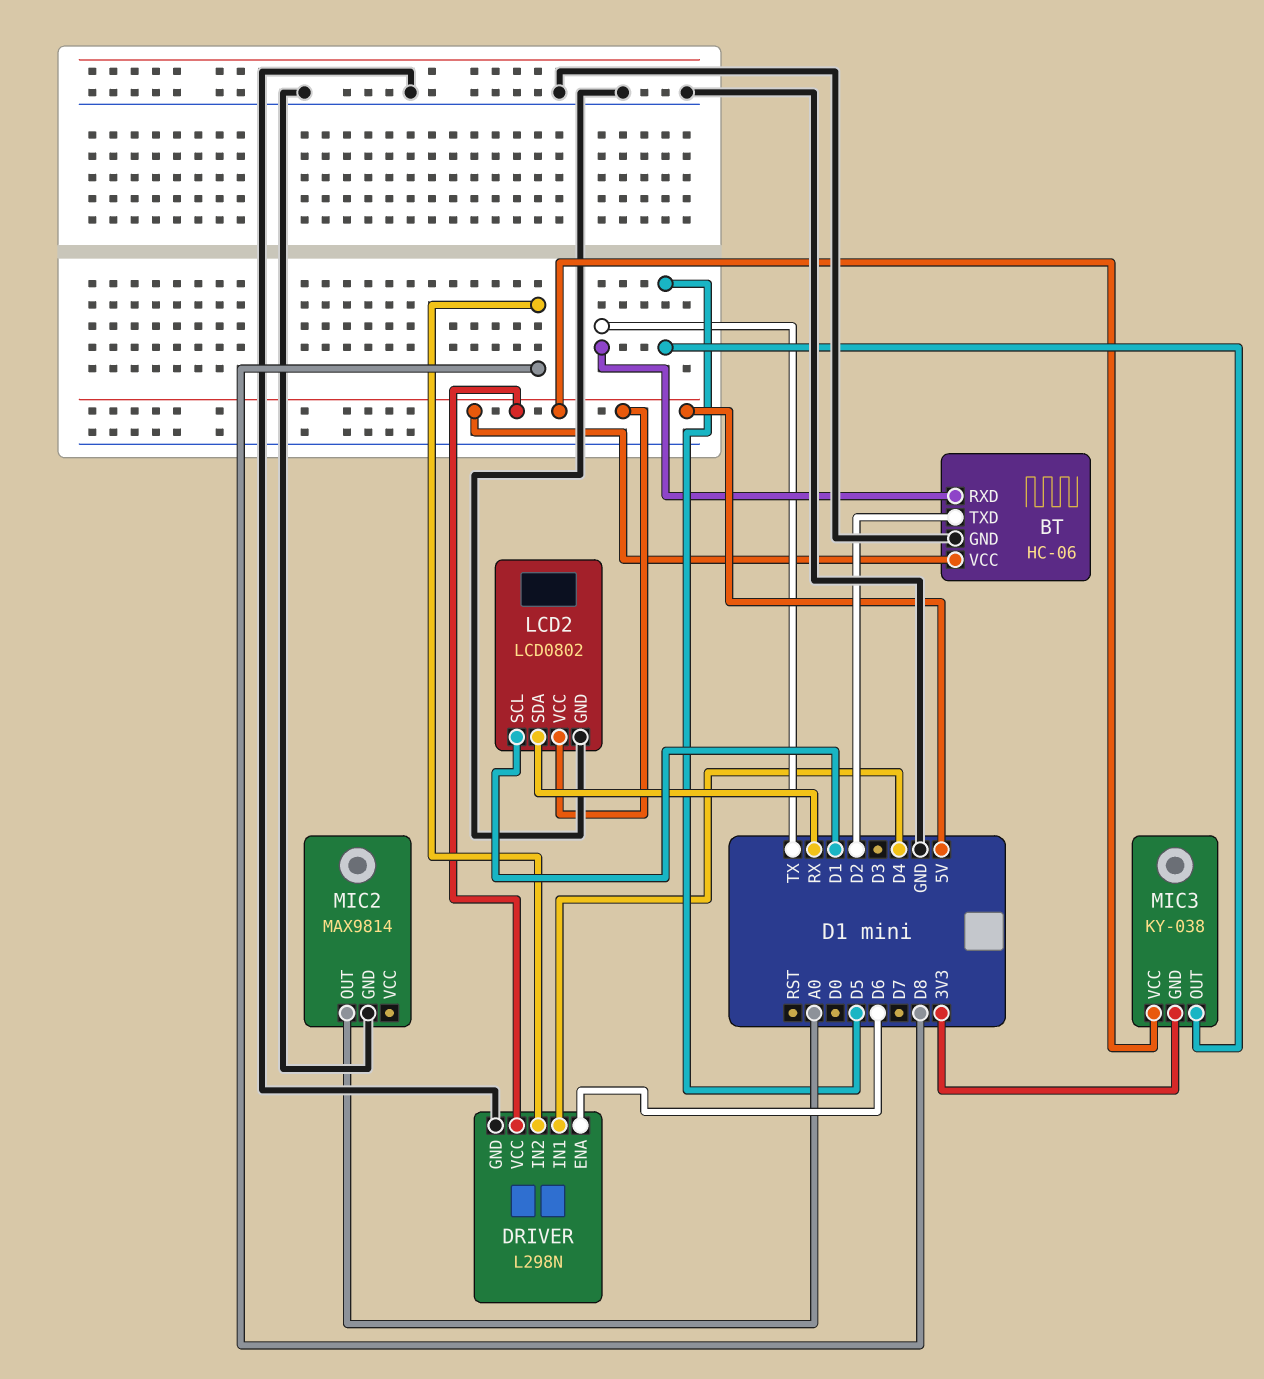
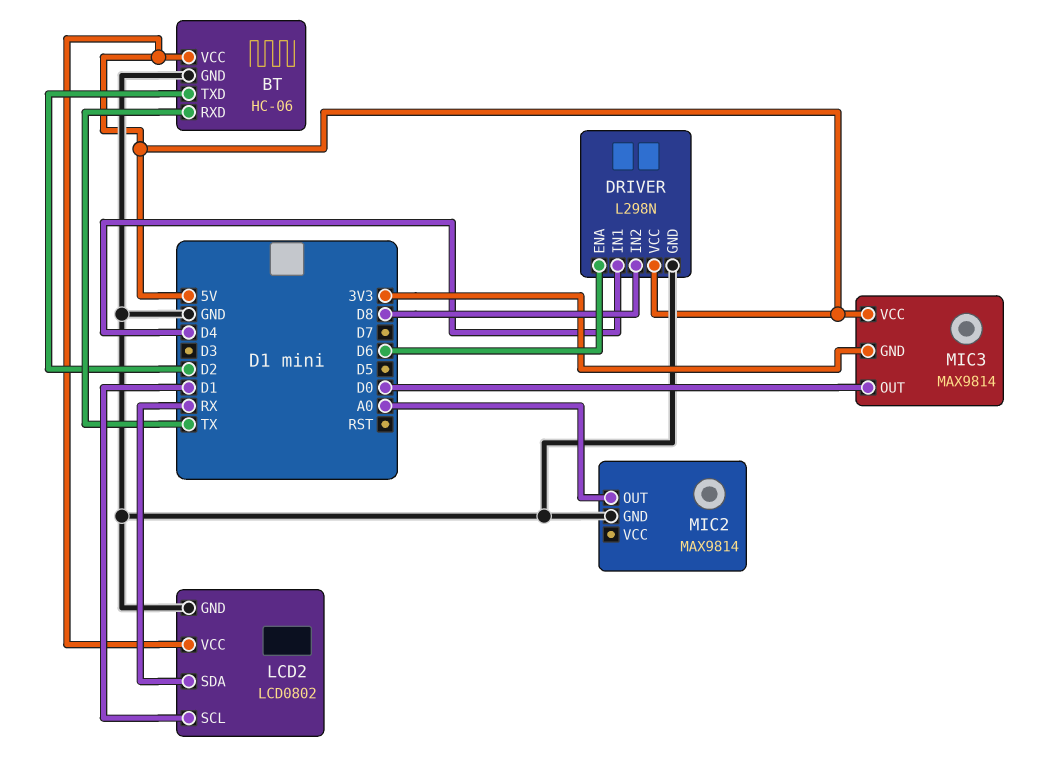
MIC3: KY-038 -> MAX9814
MIC3 pin OUT: D5 -> D0

